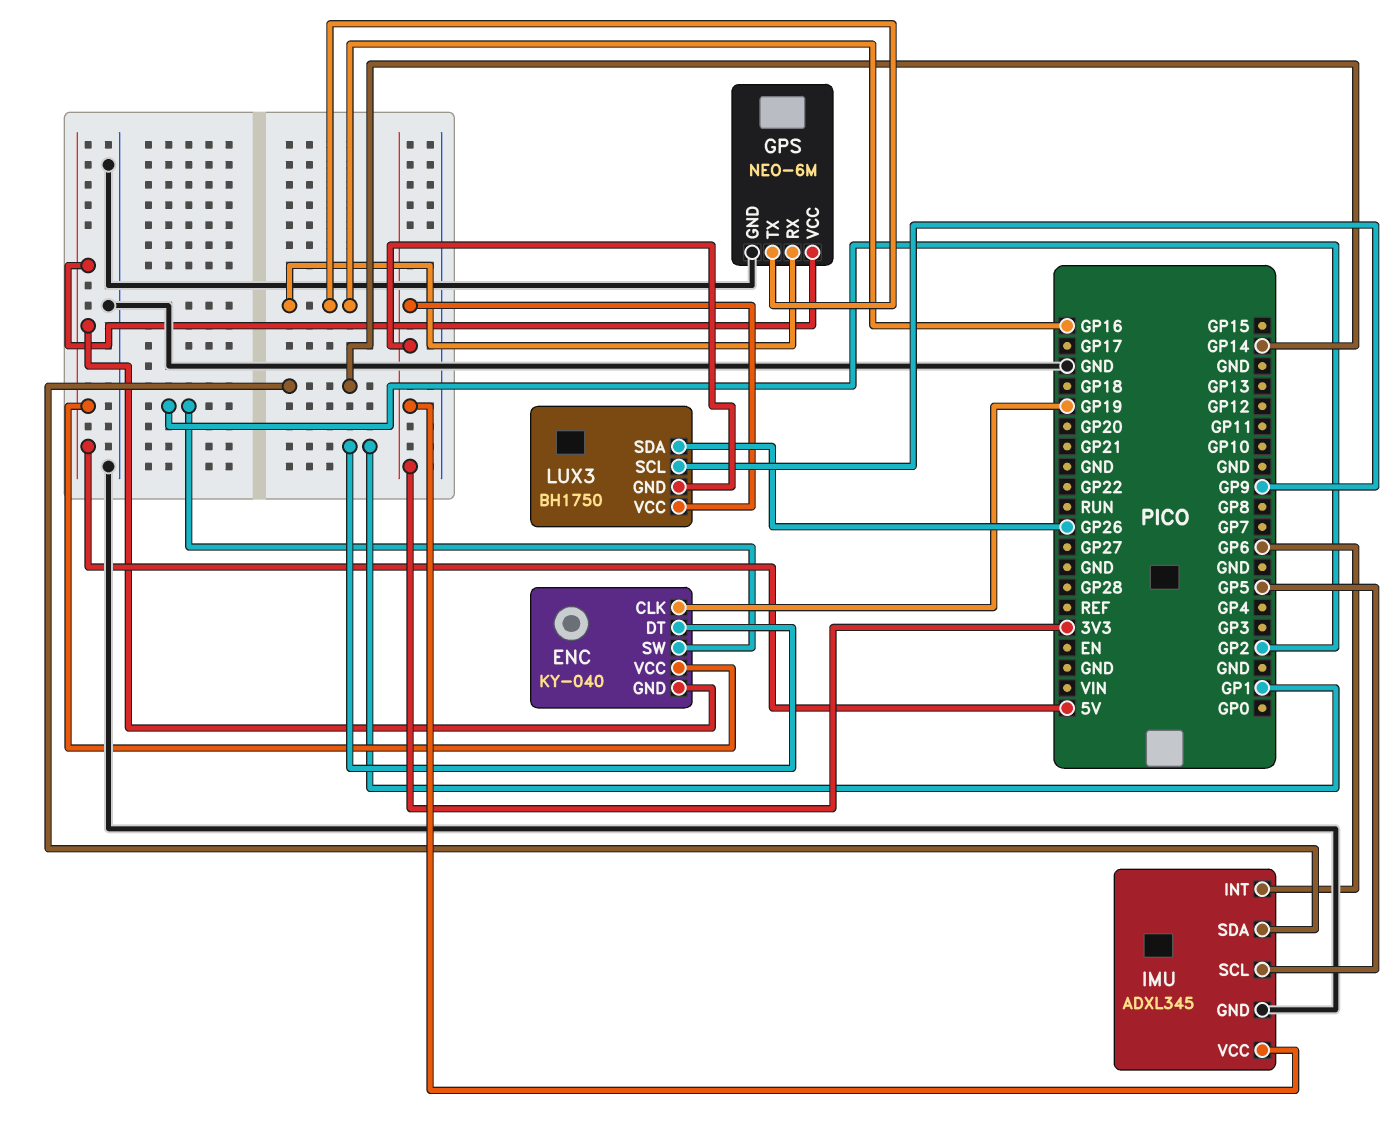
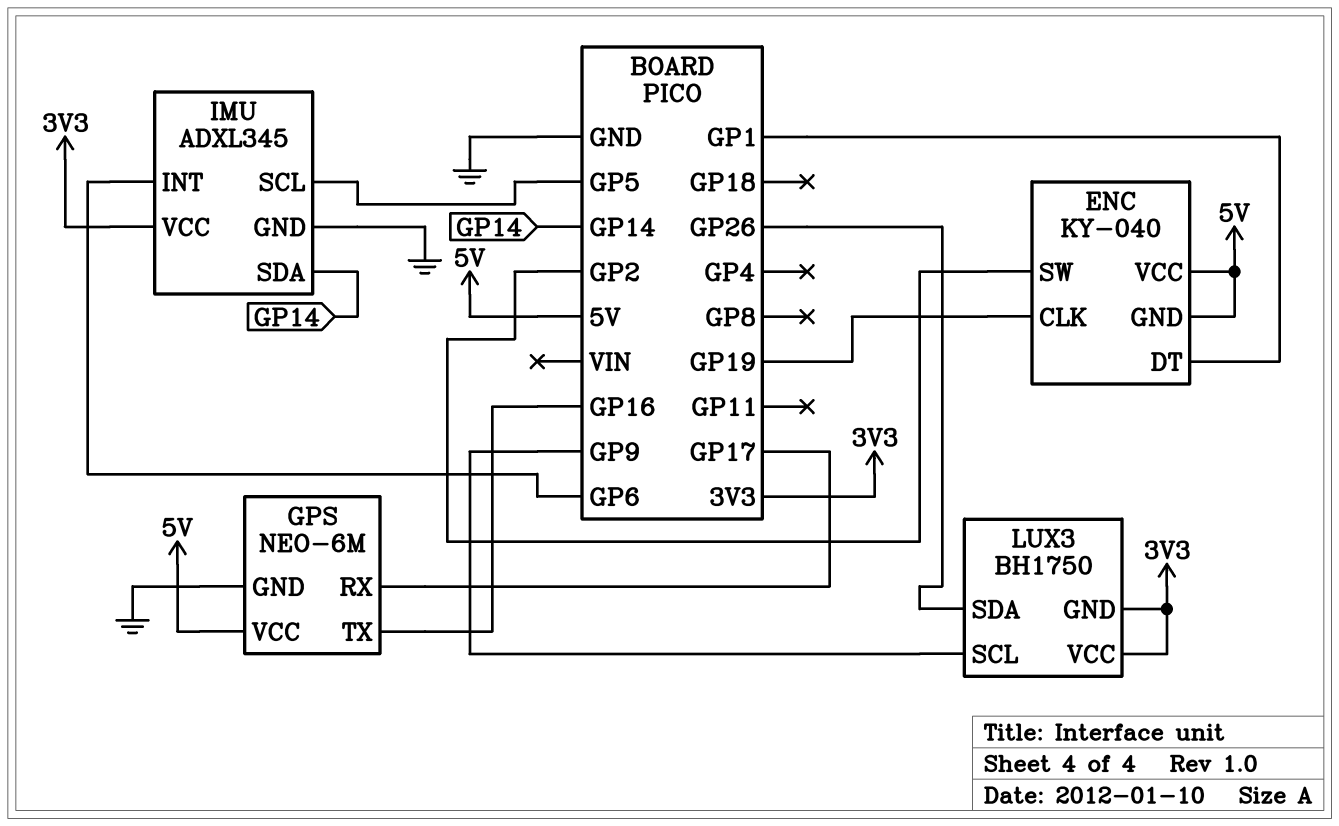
GPS pin RX: GP16 -> GP17

